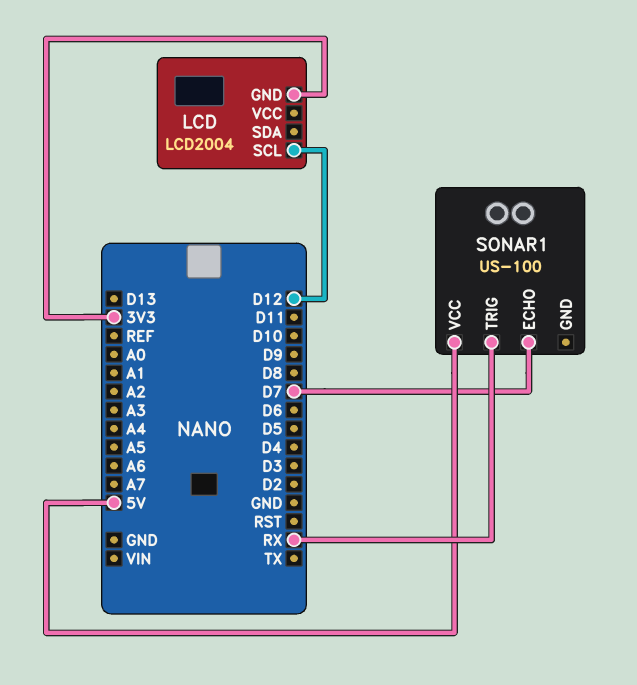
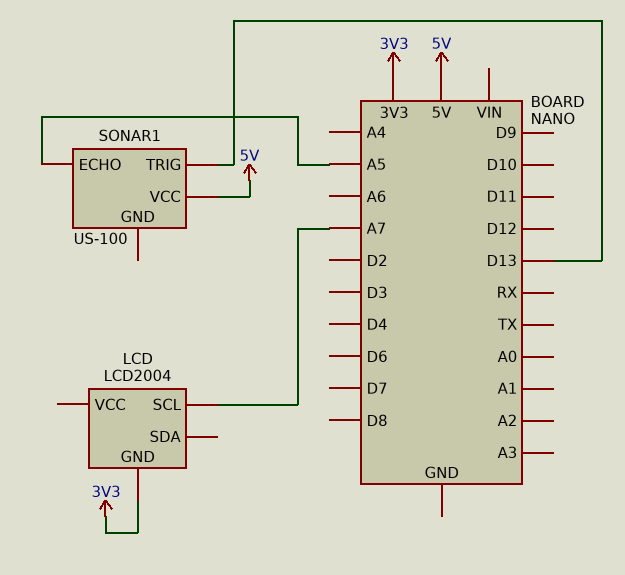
LCD pin SCL: D12 -> A7
SONAR1 pin ECHO: D7 -> A5
SONAR1 pin TRIG: RX -> D13

